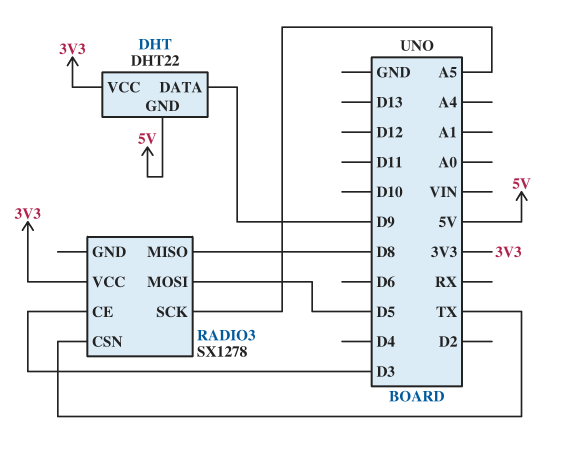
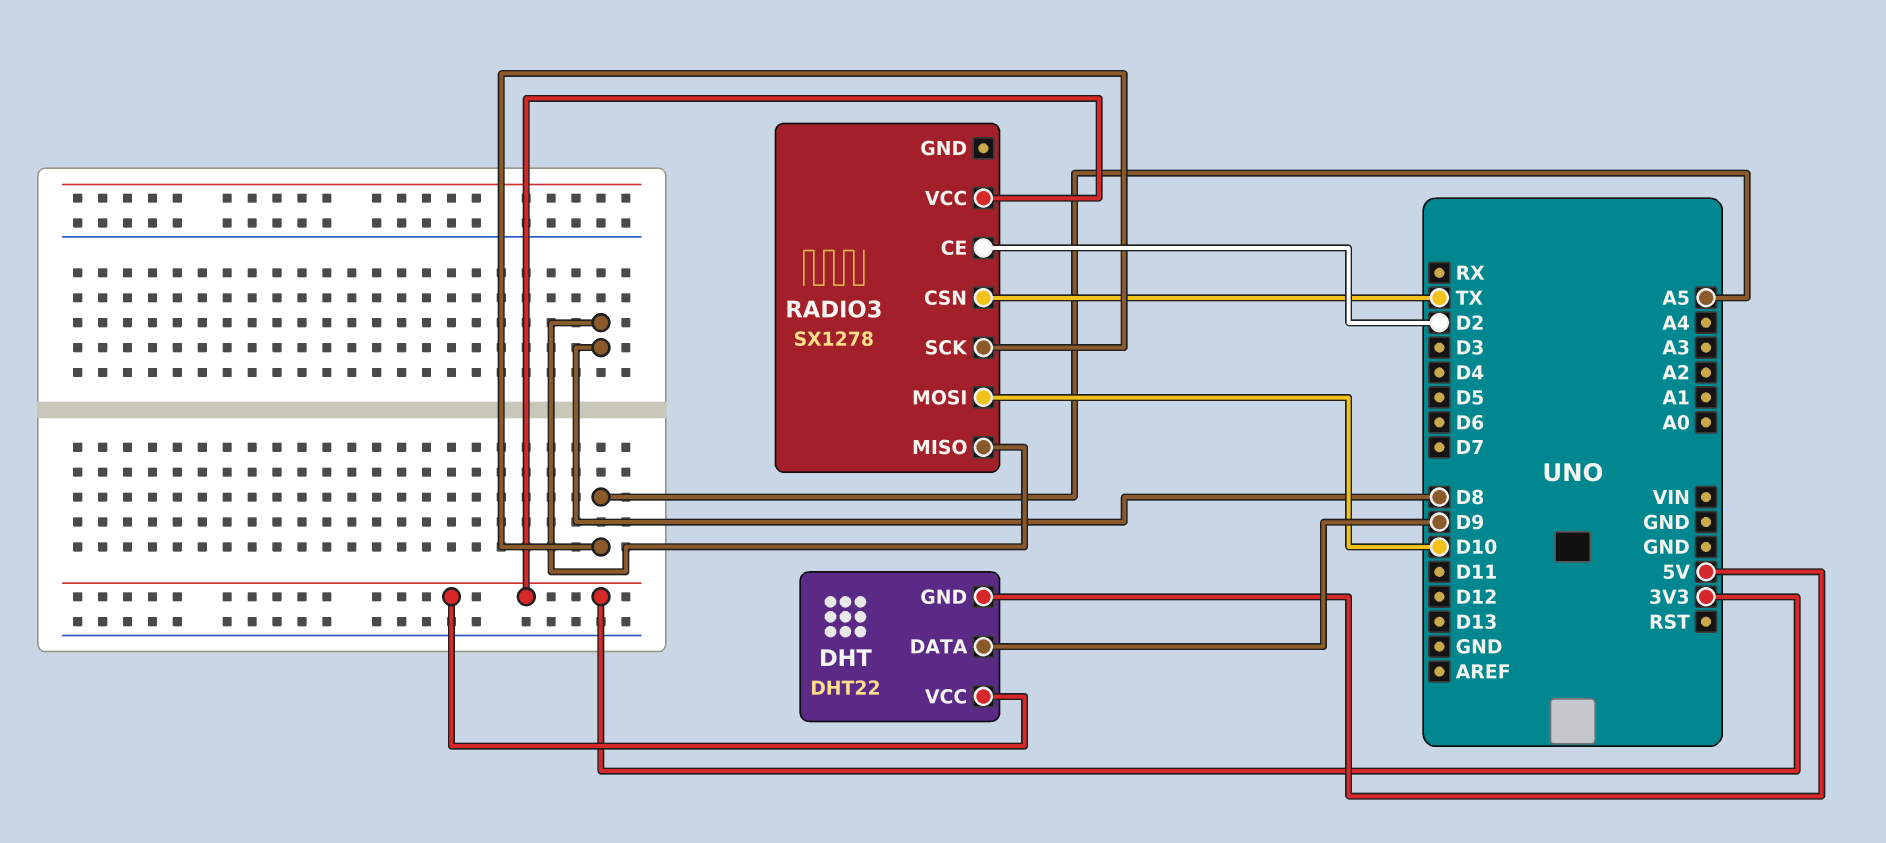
RADIO3 pin CE: D3 -> D2
RADIO3 pin MOSI: D5 -> D10

